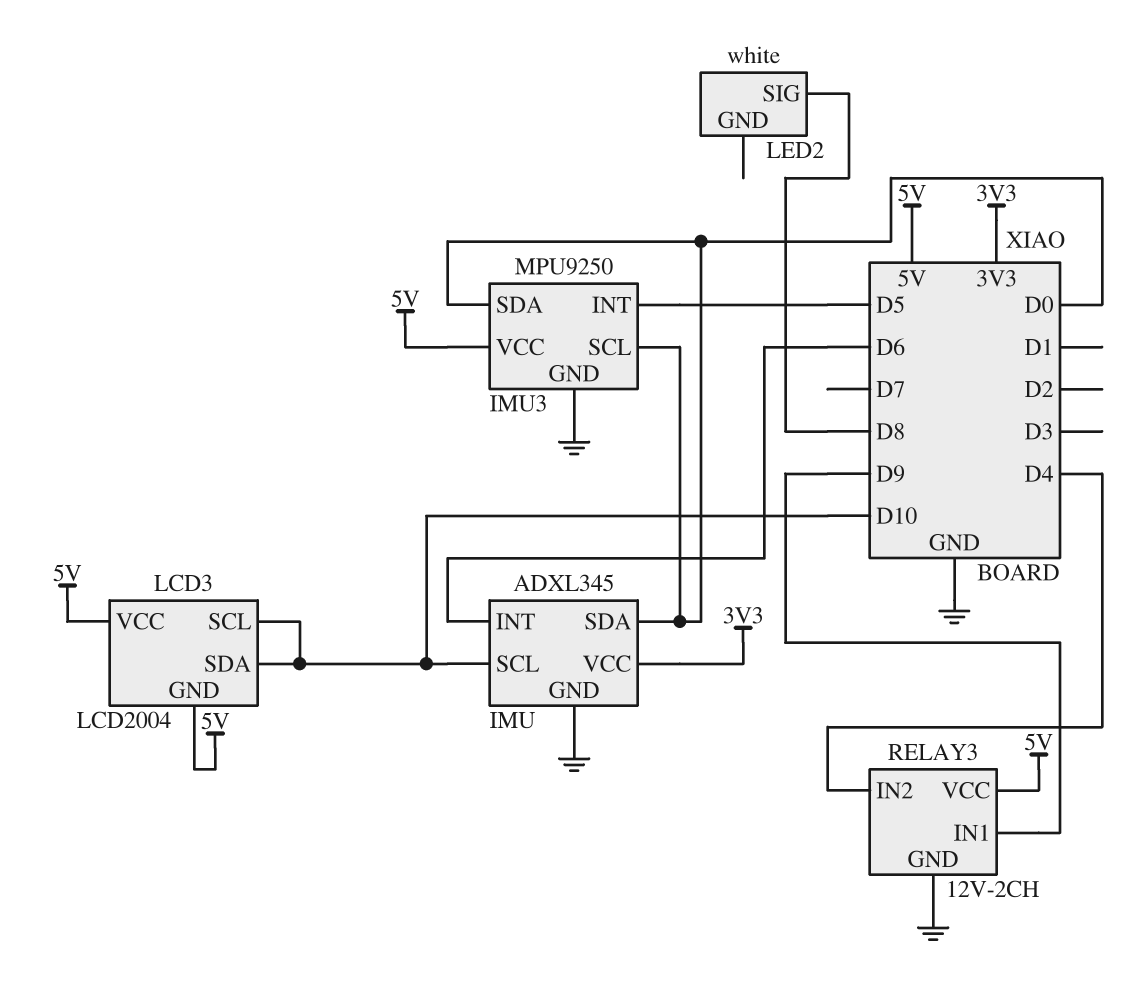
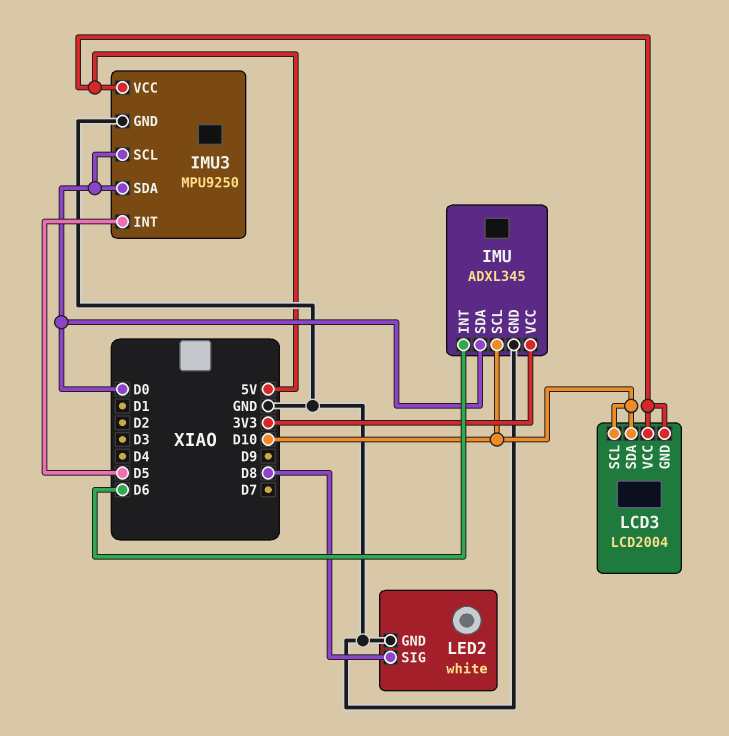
LED2 pin GND: none -> GND
RELAY3: 12V-2CH -> none
RELAY3 pin GND: GND -> none
RELAY3 pin IN1: D9 -> none
RELAY3 pin IN2: D4 -> none
RELAY3 pin VCC: 5V -> none

